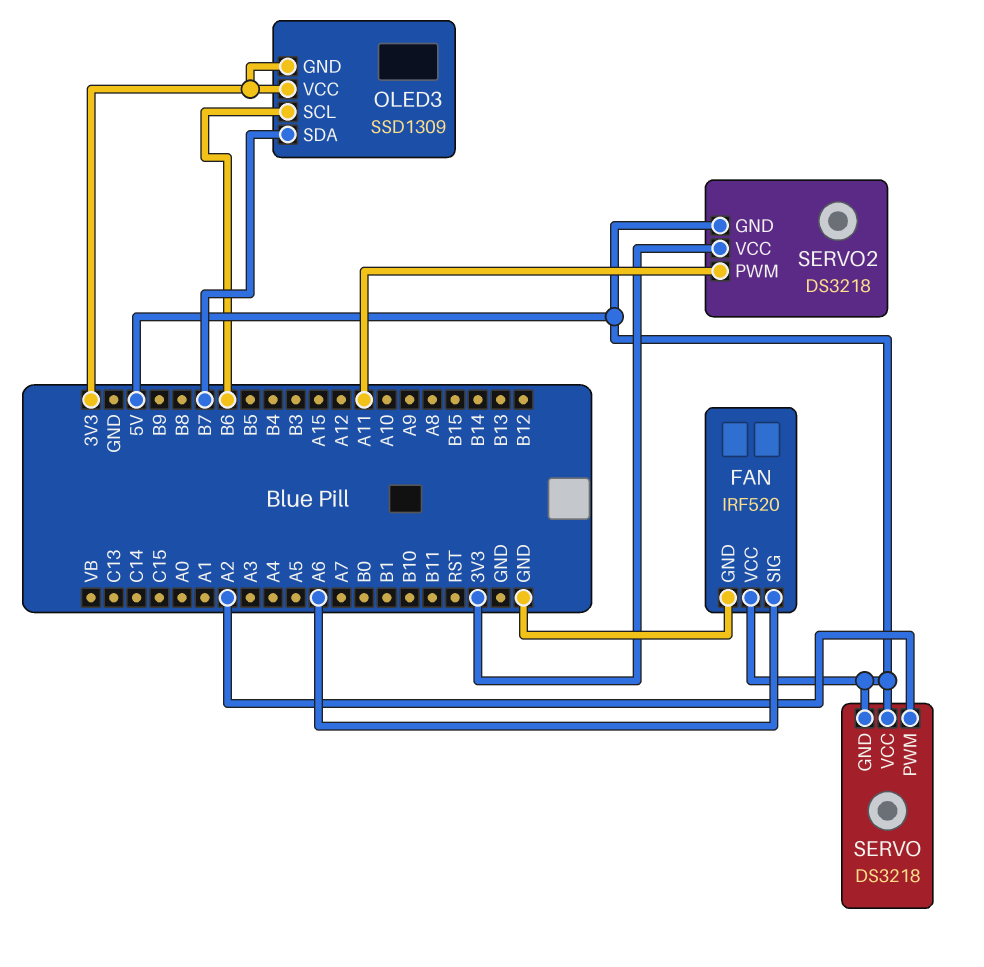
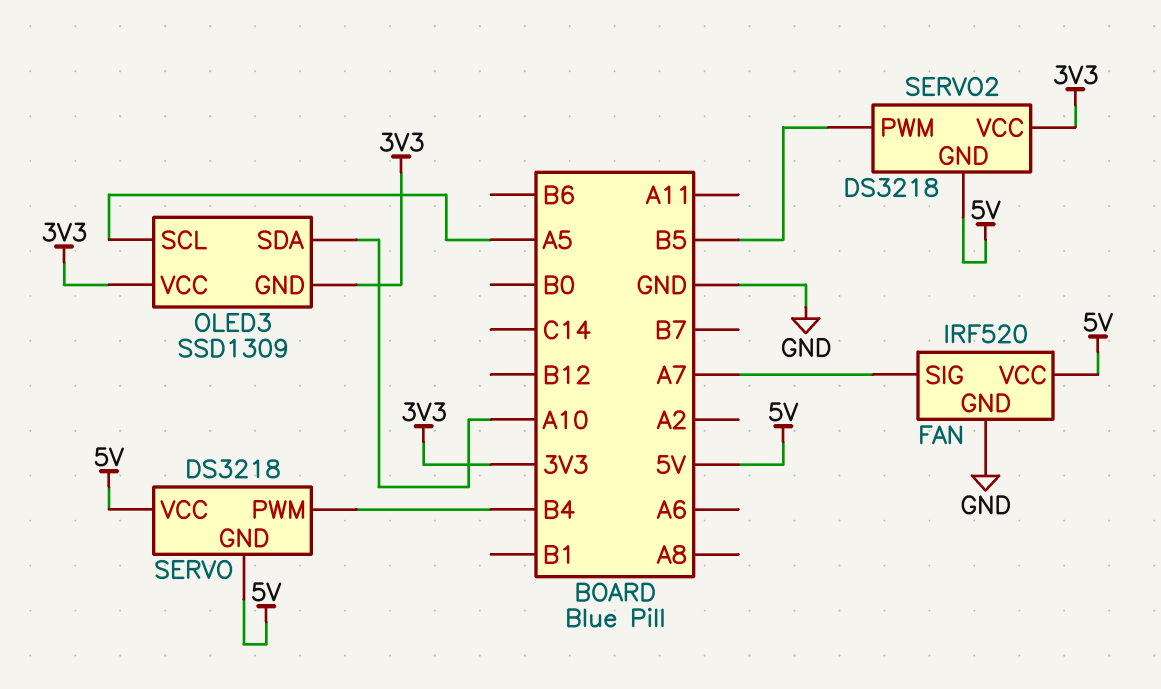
FAN pin SIG: A6 -> A7
OLED3 pin SCL: B6 -> A5
OLED3 pin SDA: B7 -> A10
SERVO pin PWM: A2 -> B4
SERVO2 pin PWM: A11 -> B5

